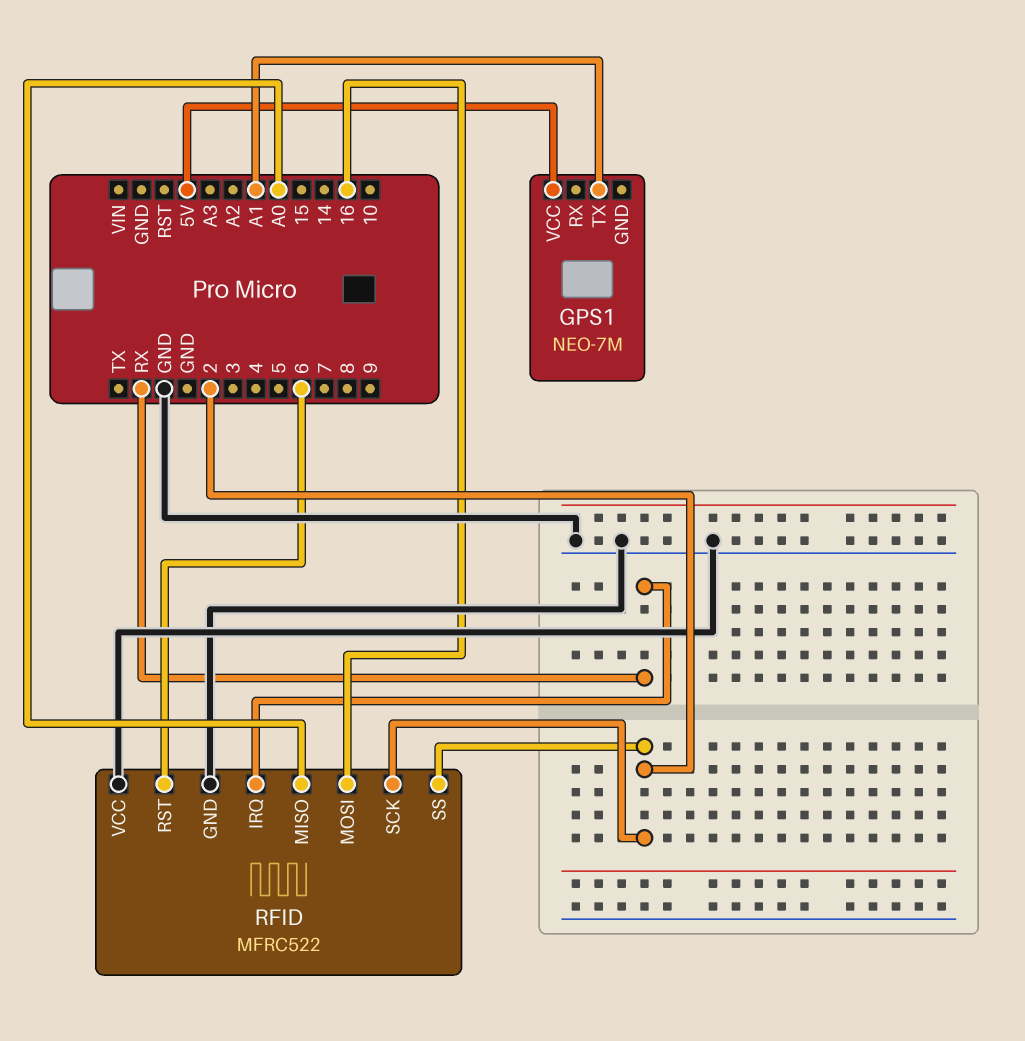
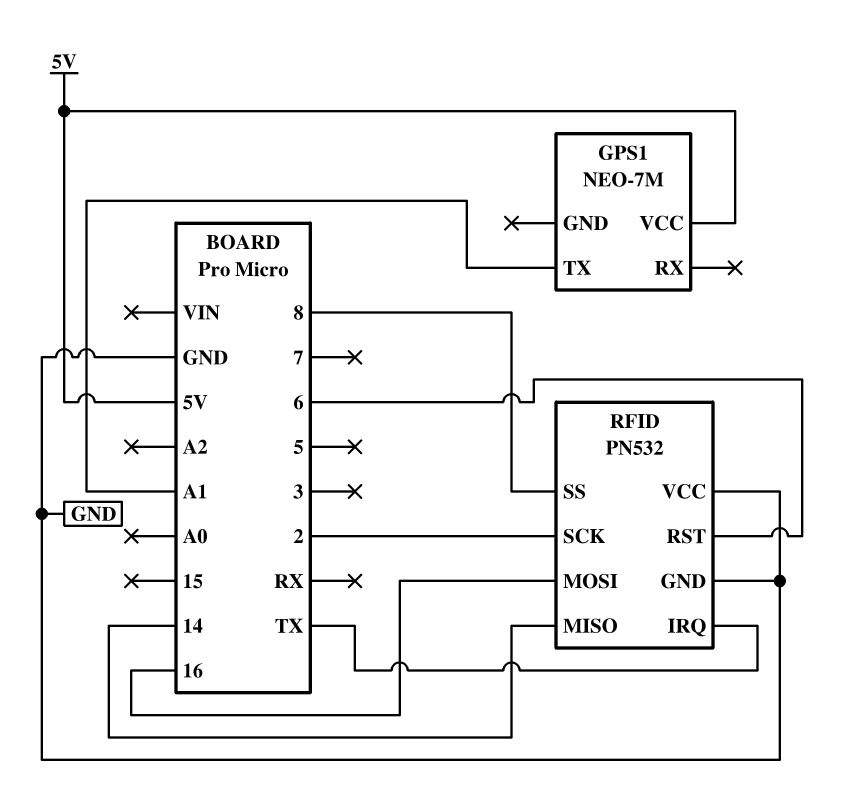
RFID: MFRC522 -> PN532
RFID pin IRQ: RX -> TX
RFID pin MISO: A0 -> 14
RFID pin SS: 2 -> 8

